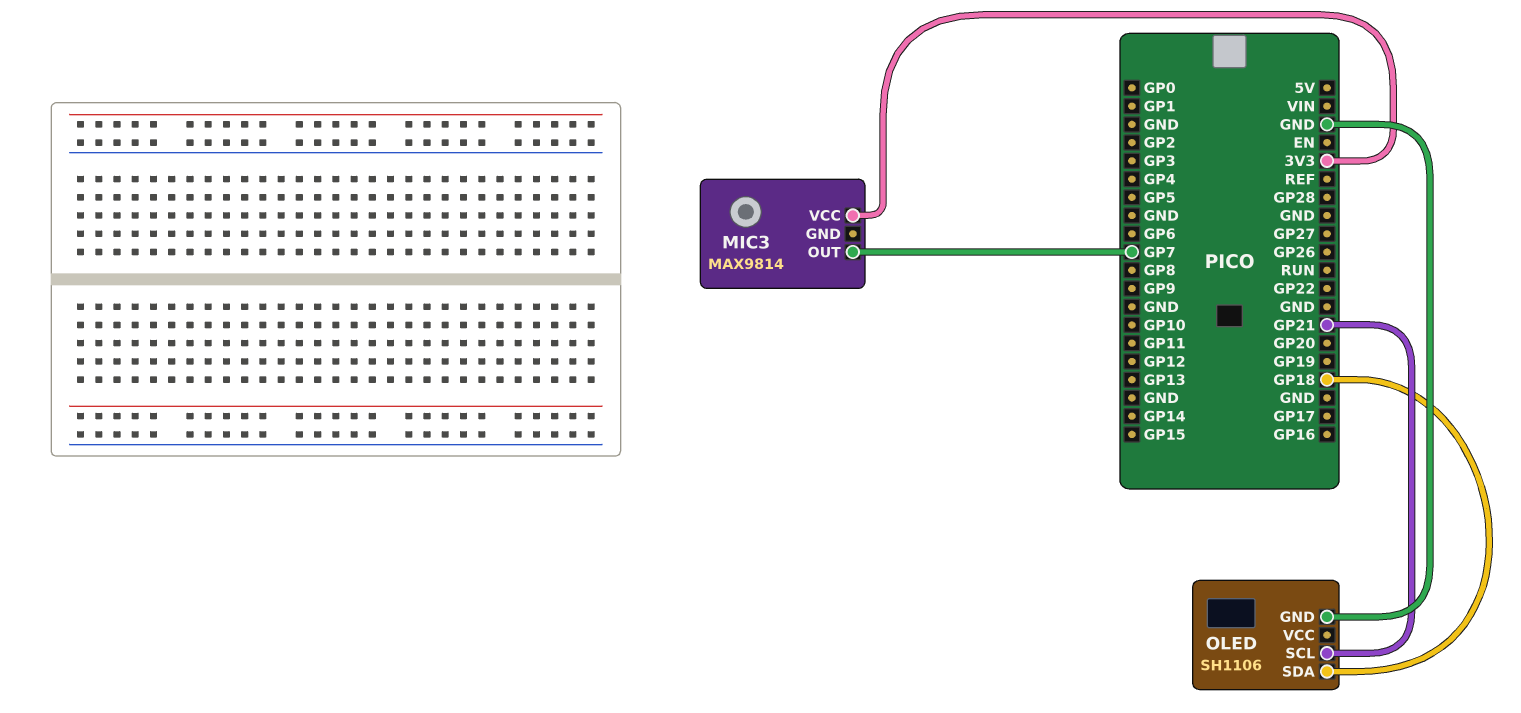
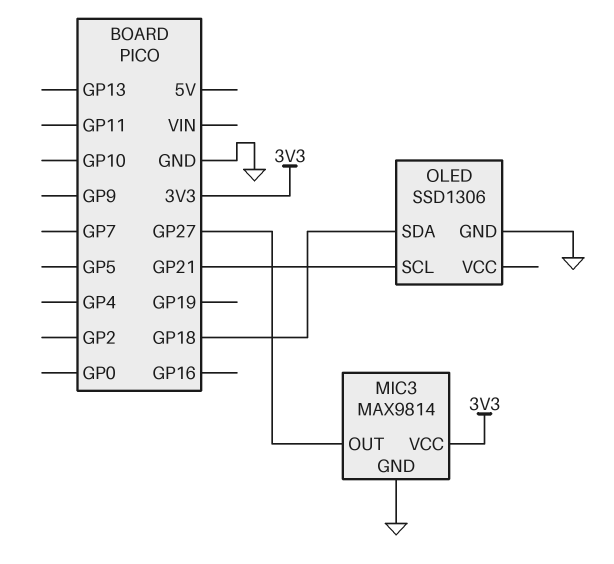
MIC3 pin GND: none -> GND
MIC3 pin OUT: GP7 -> GP27
OLED: SH1106 -> SSD1306

